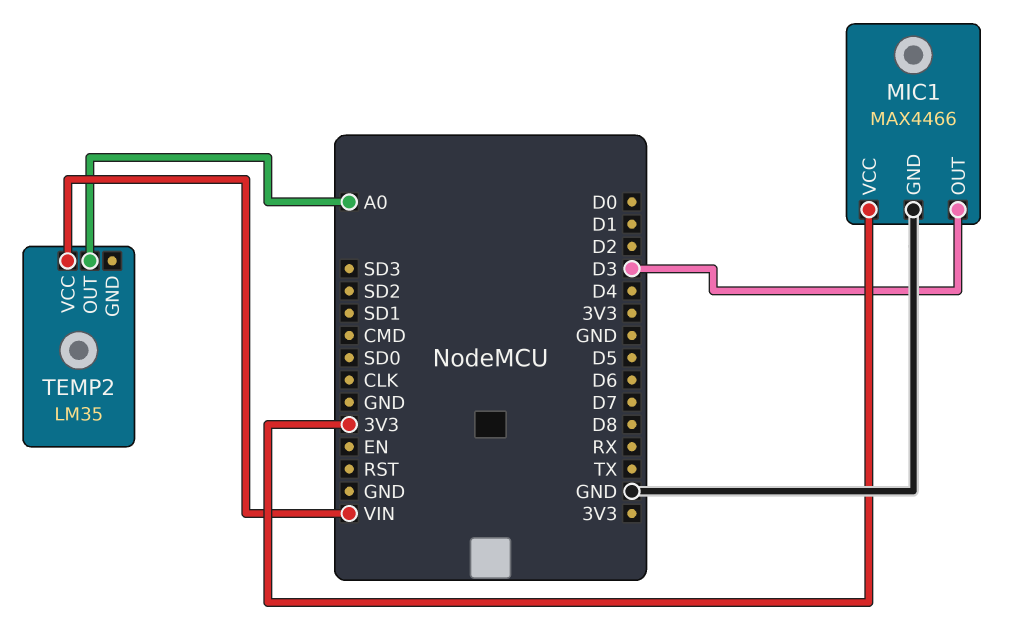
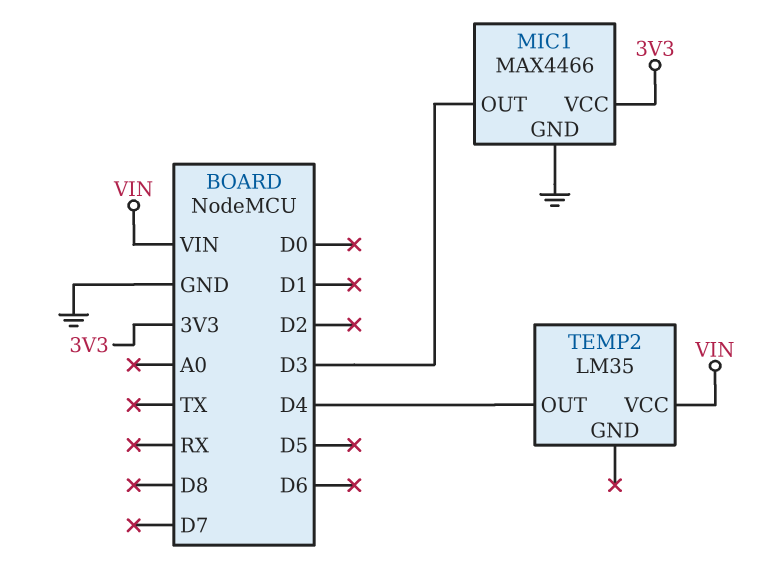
TEMP2 pin OUT: A0 -> D4

